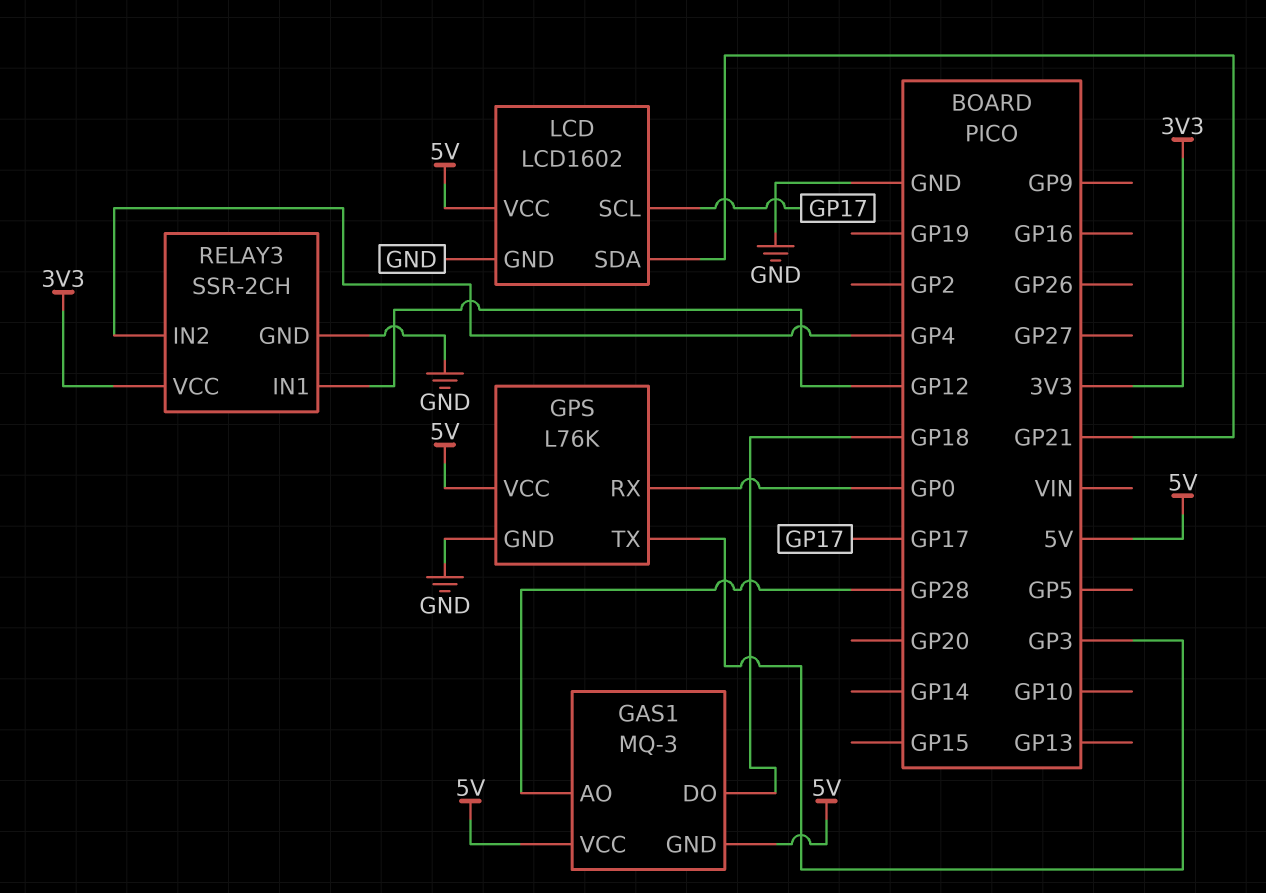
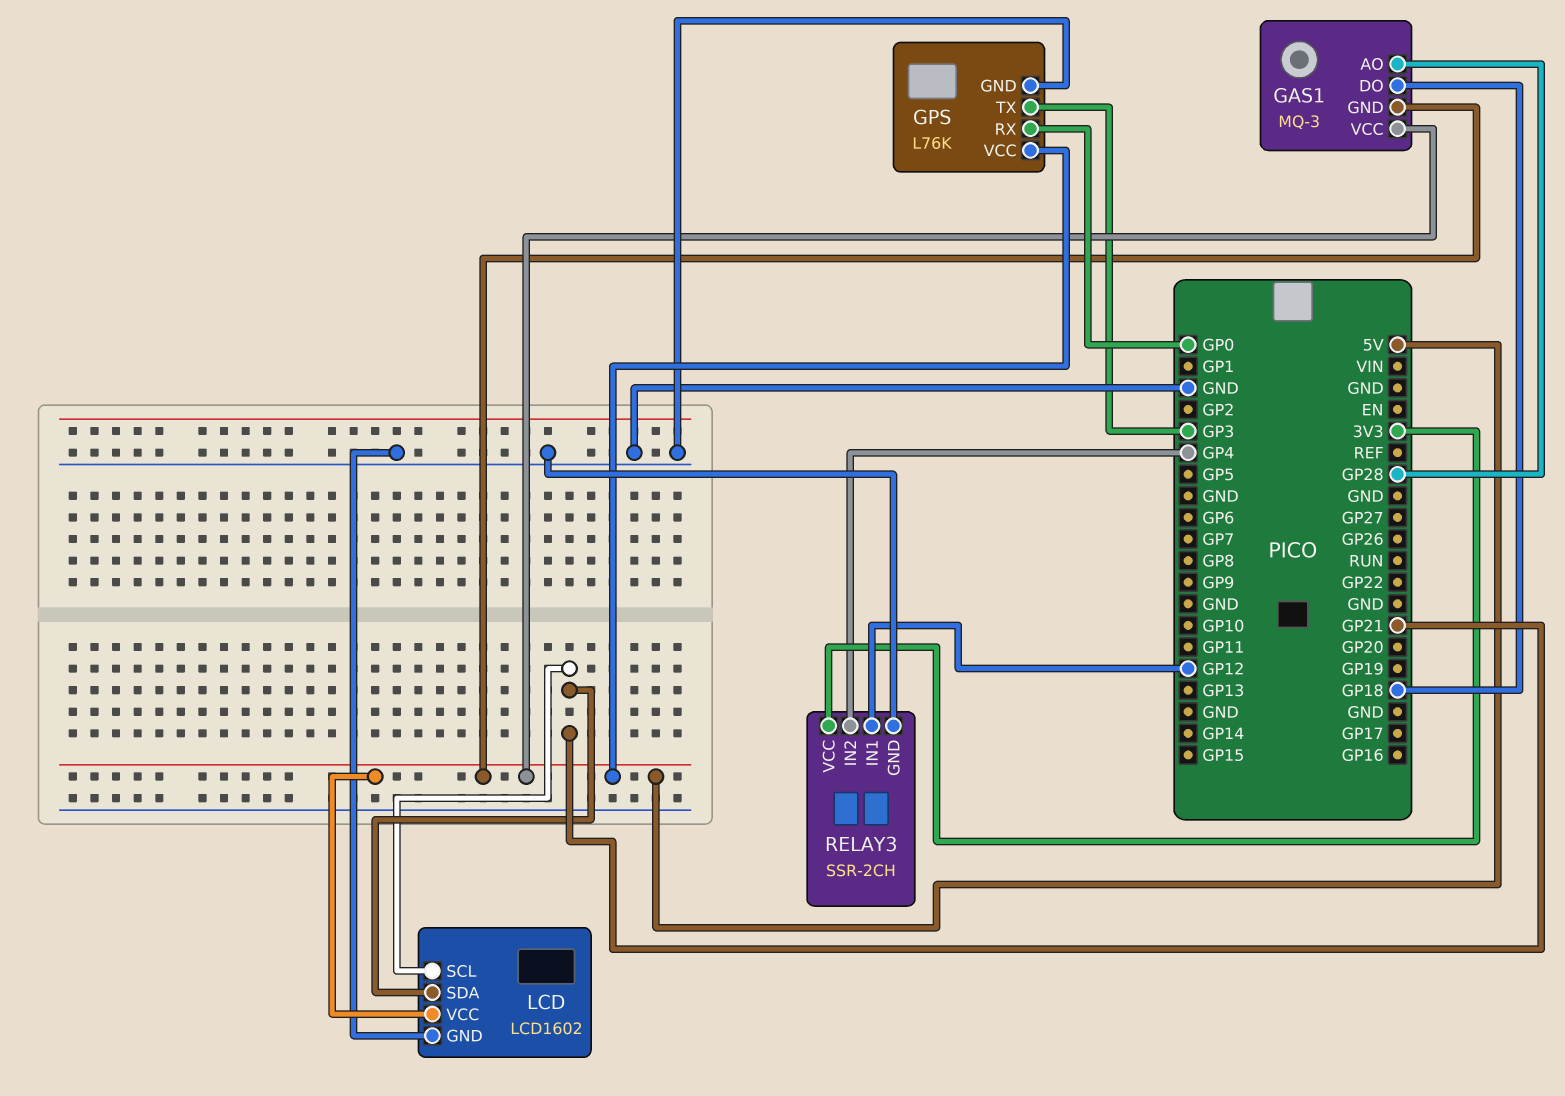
LCD pin SCL: GP17 -> GP21

